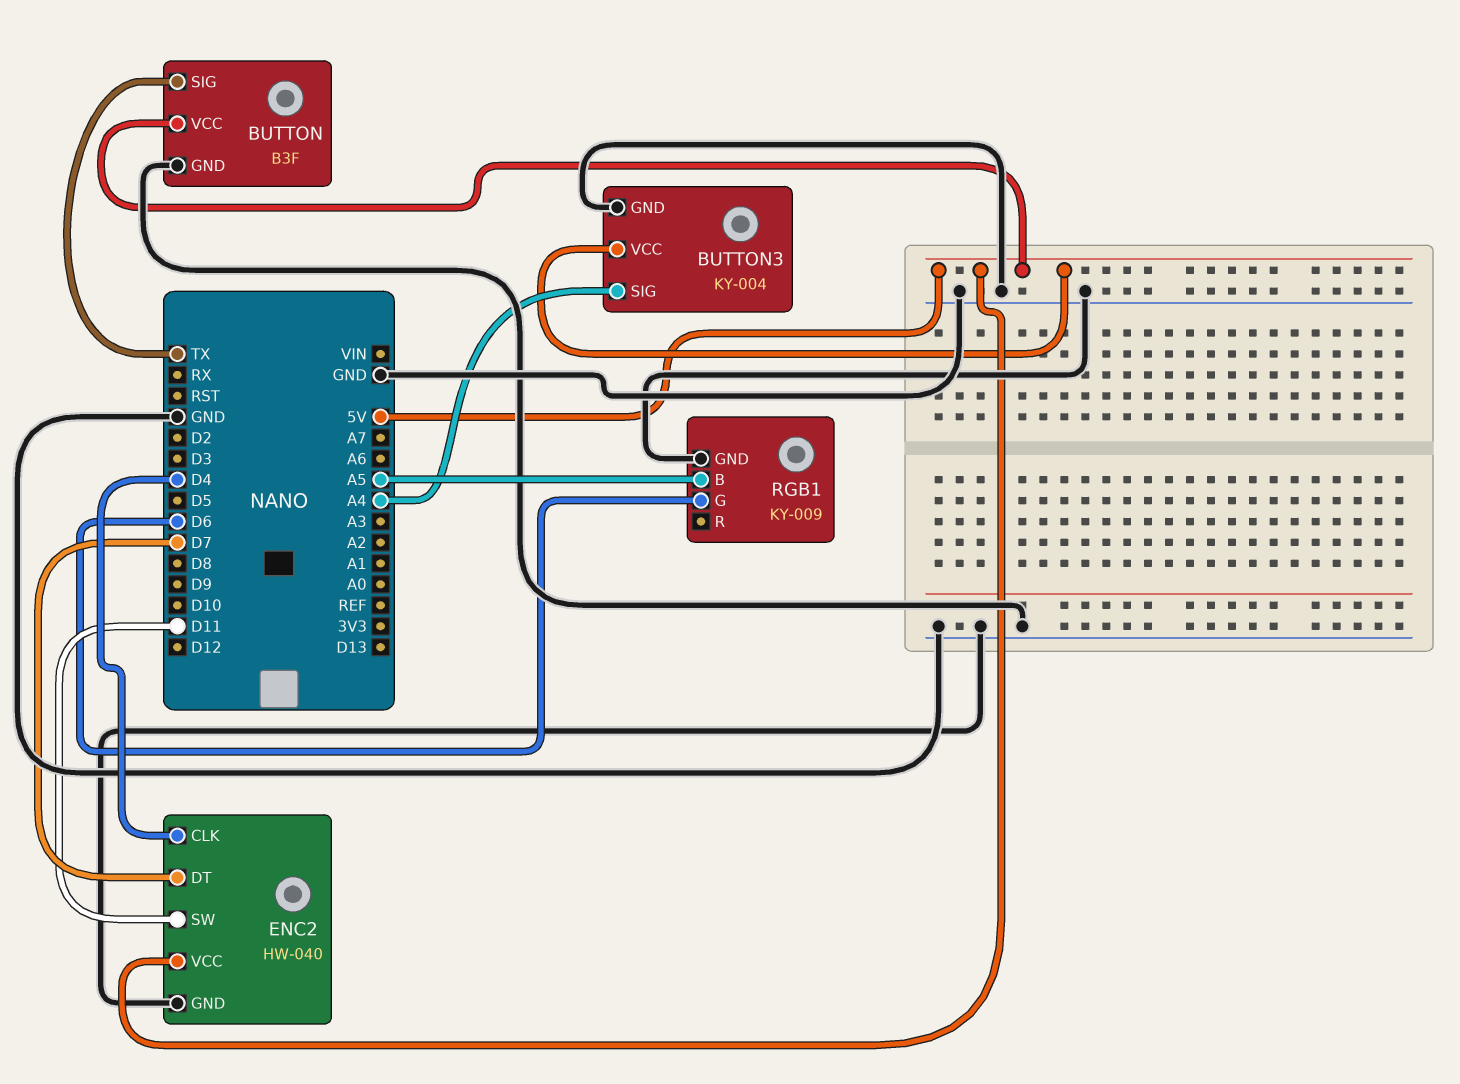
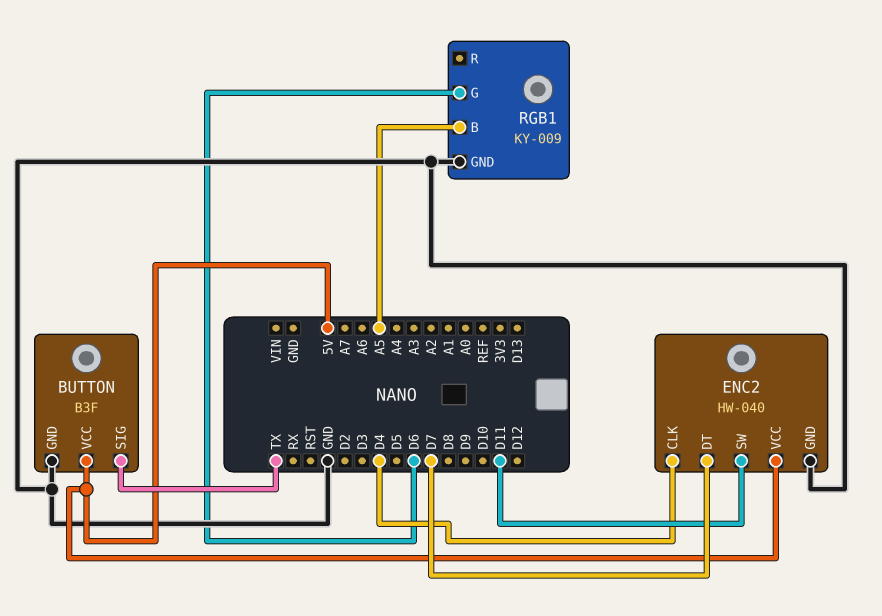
BUTTON3: KY-004 -> none
BUTTON3 pin GND: GND -> none
BUTTON3 pin SIG: A4 -> none
BUTTON3 pin VCC: 5V -> none

